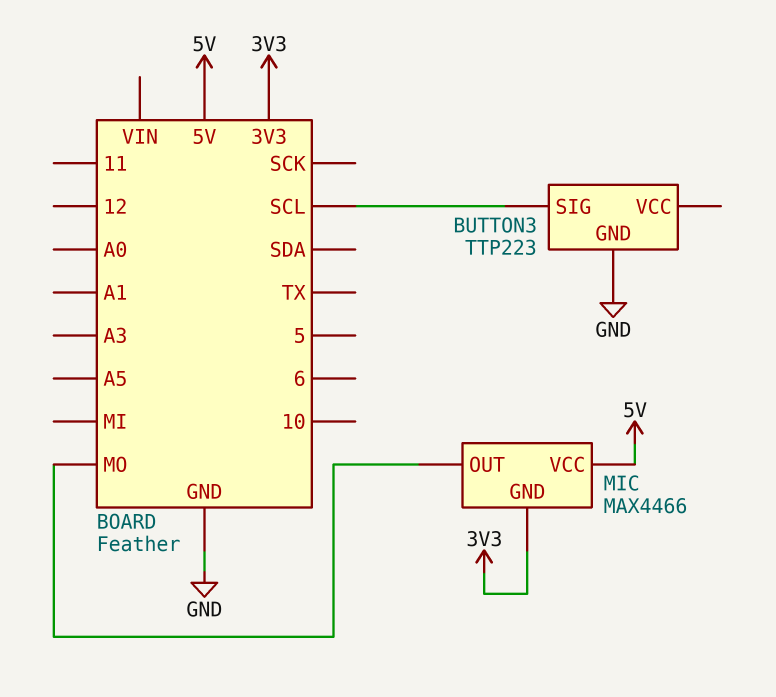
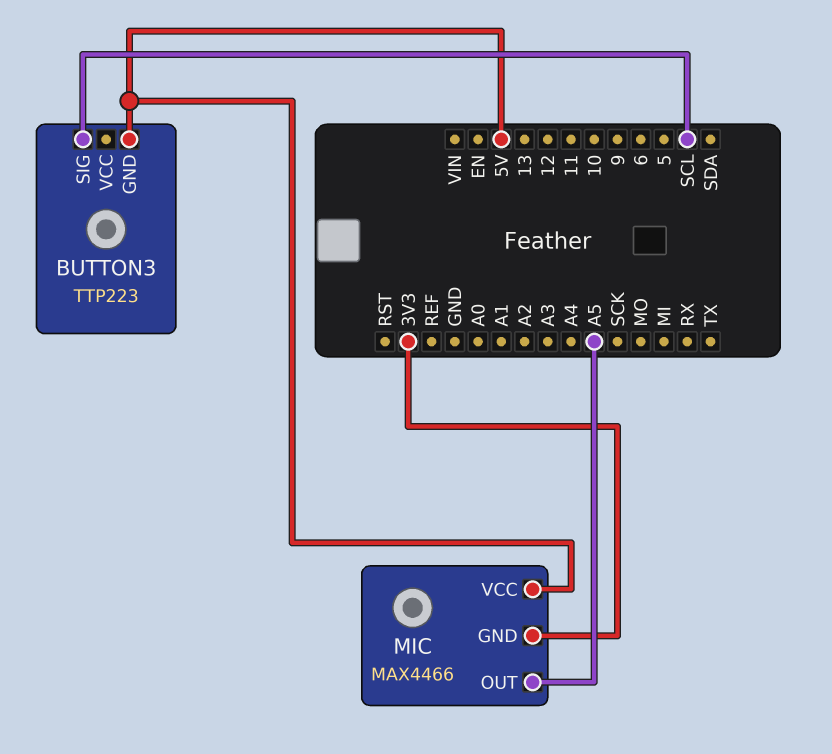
BUTTON3 pin GND: GND -> 5V
MIC pin OUT: MO -> A5

